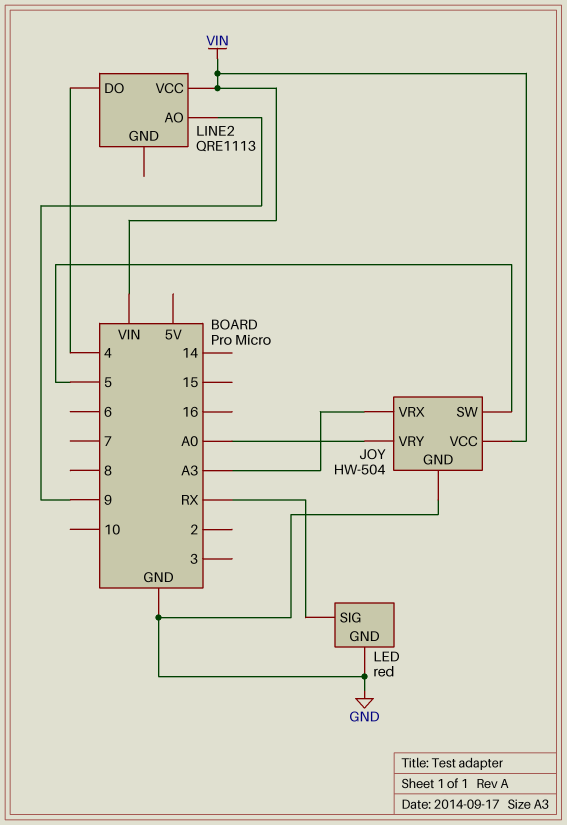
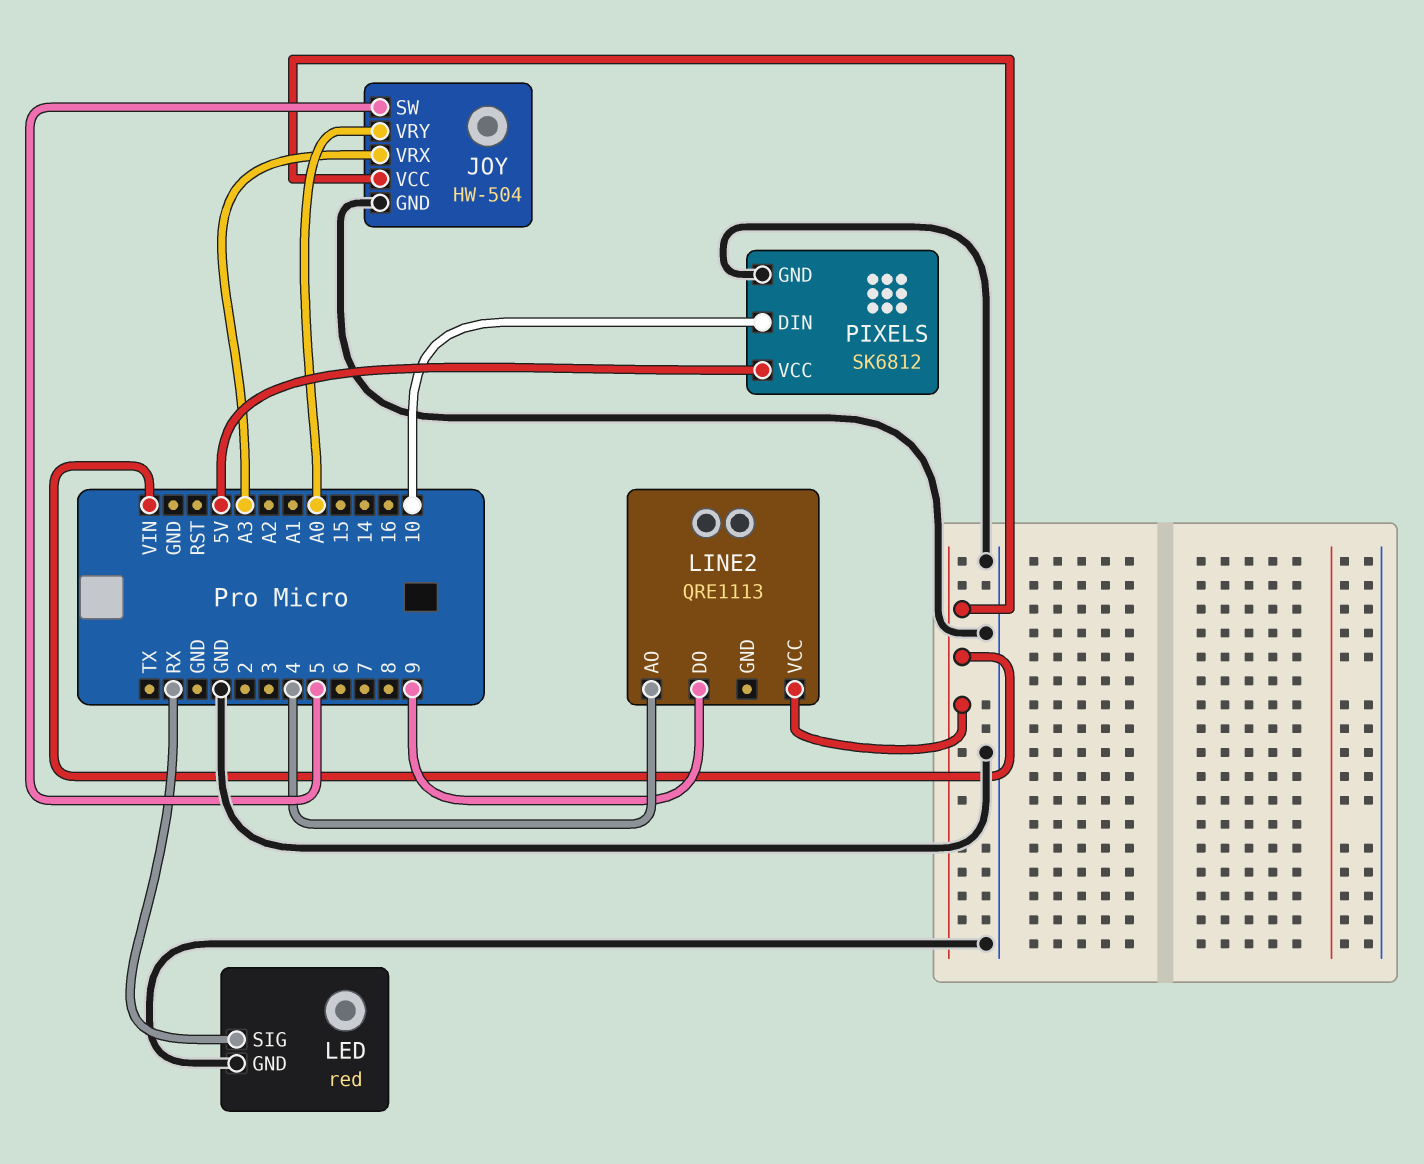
LINE2 pin AO: 9 -> 4
LINE2 pin DO: 4 -> 9
PIXELS: none -> SK6812
PIXELS pin DIN: none -> 10
PIXELS pin GND: none -> GND
PIXELS pin VCC: none -> 5V

